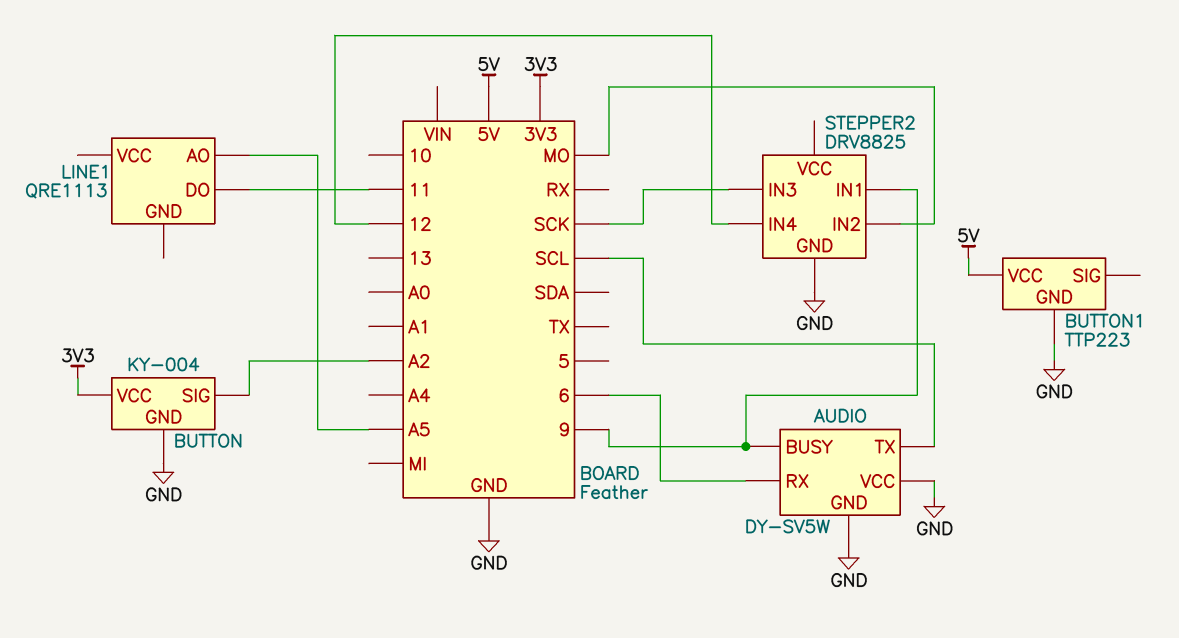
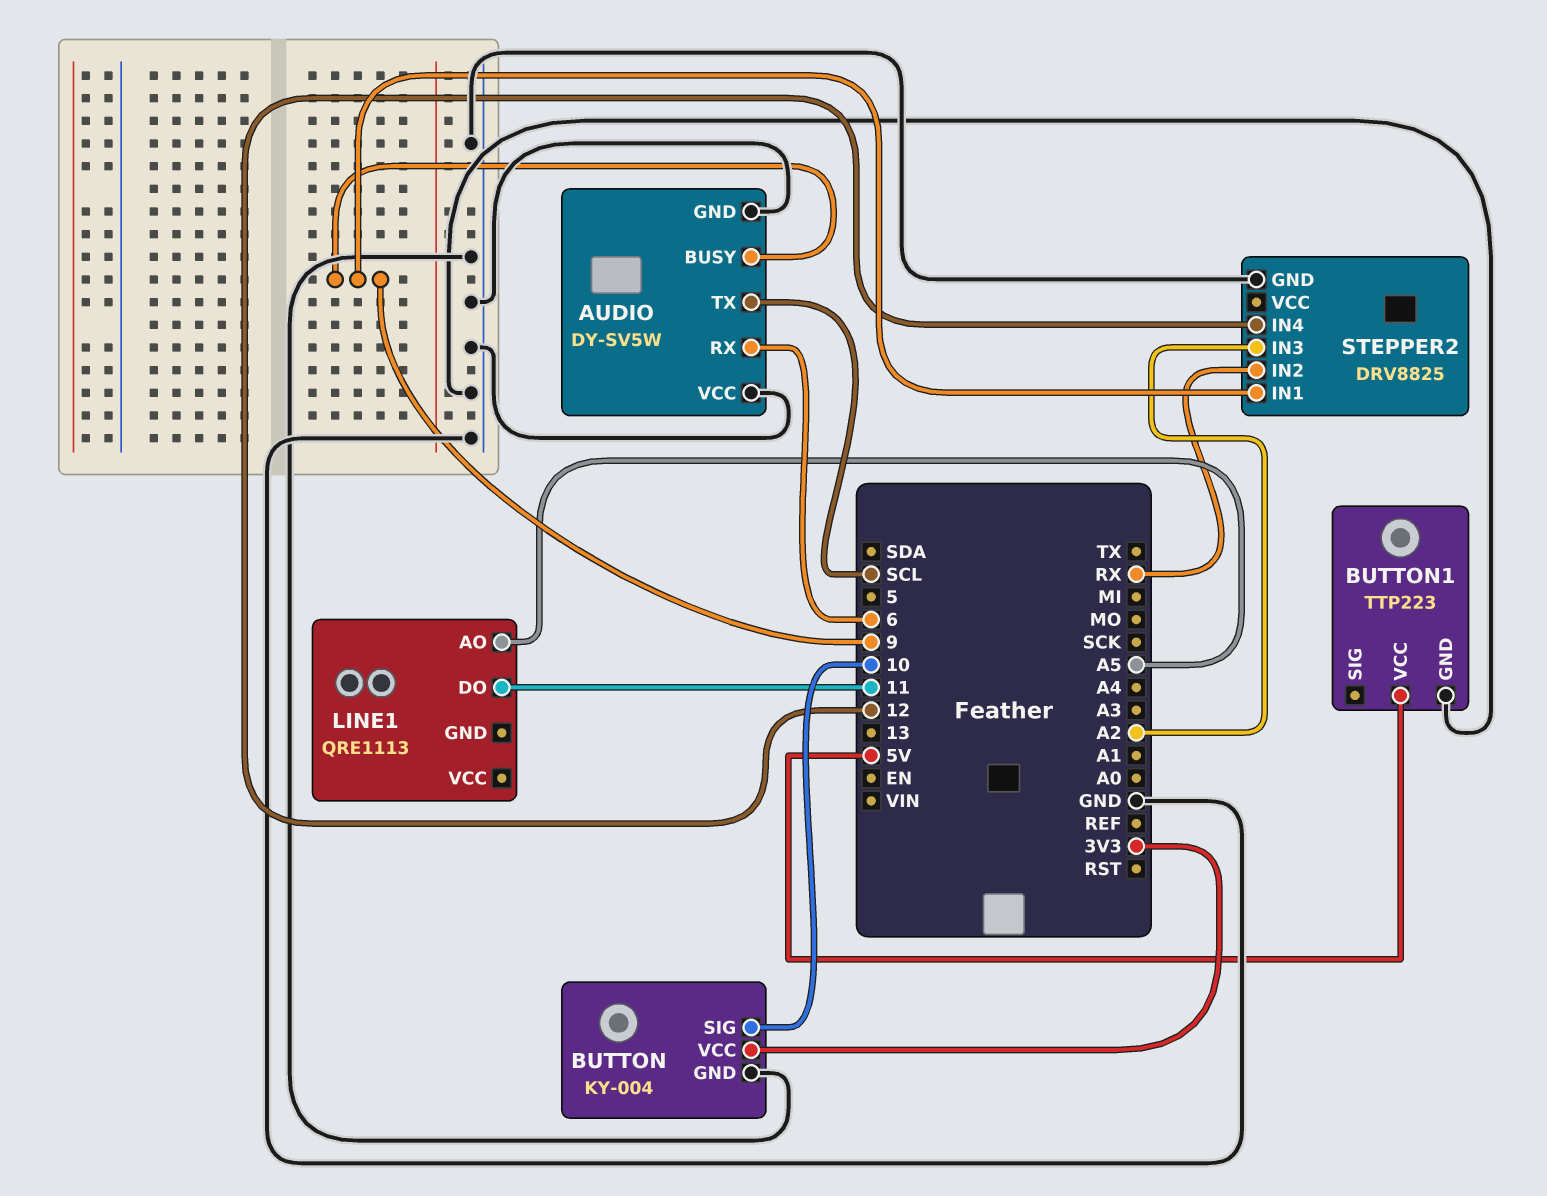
BUTTON pin SIG: A2 -> 10
STEPPER2 pin IN2: MO -> RX
STEPPER2 pin IN3: SCK -> A2

